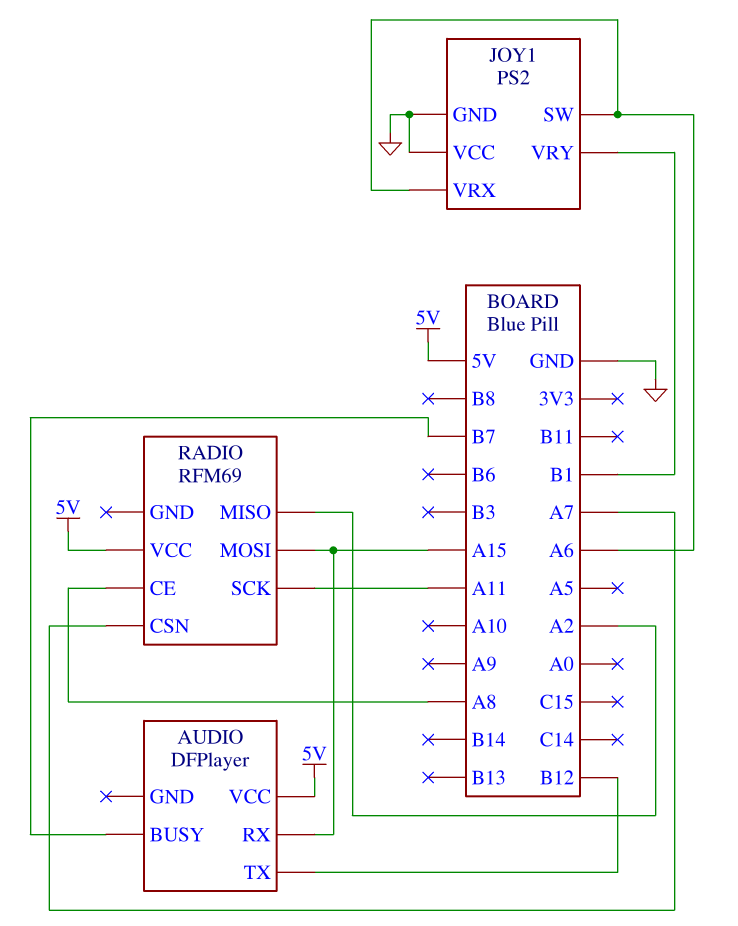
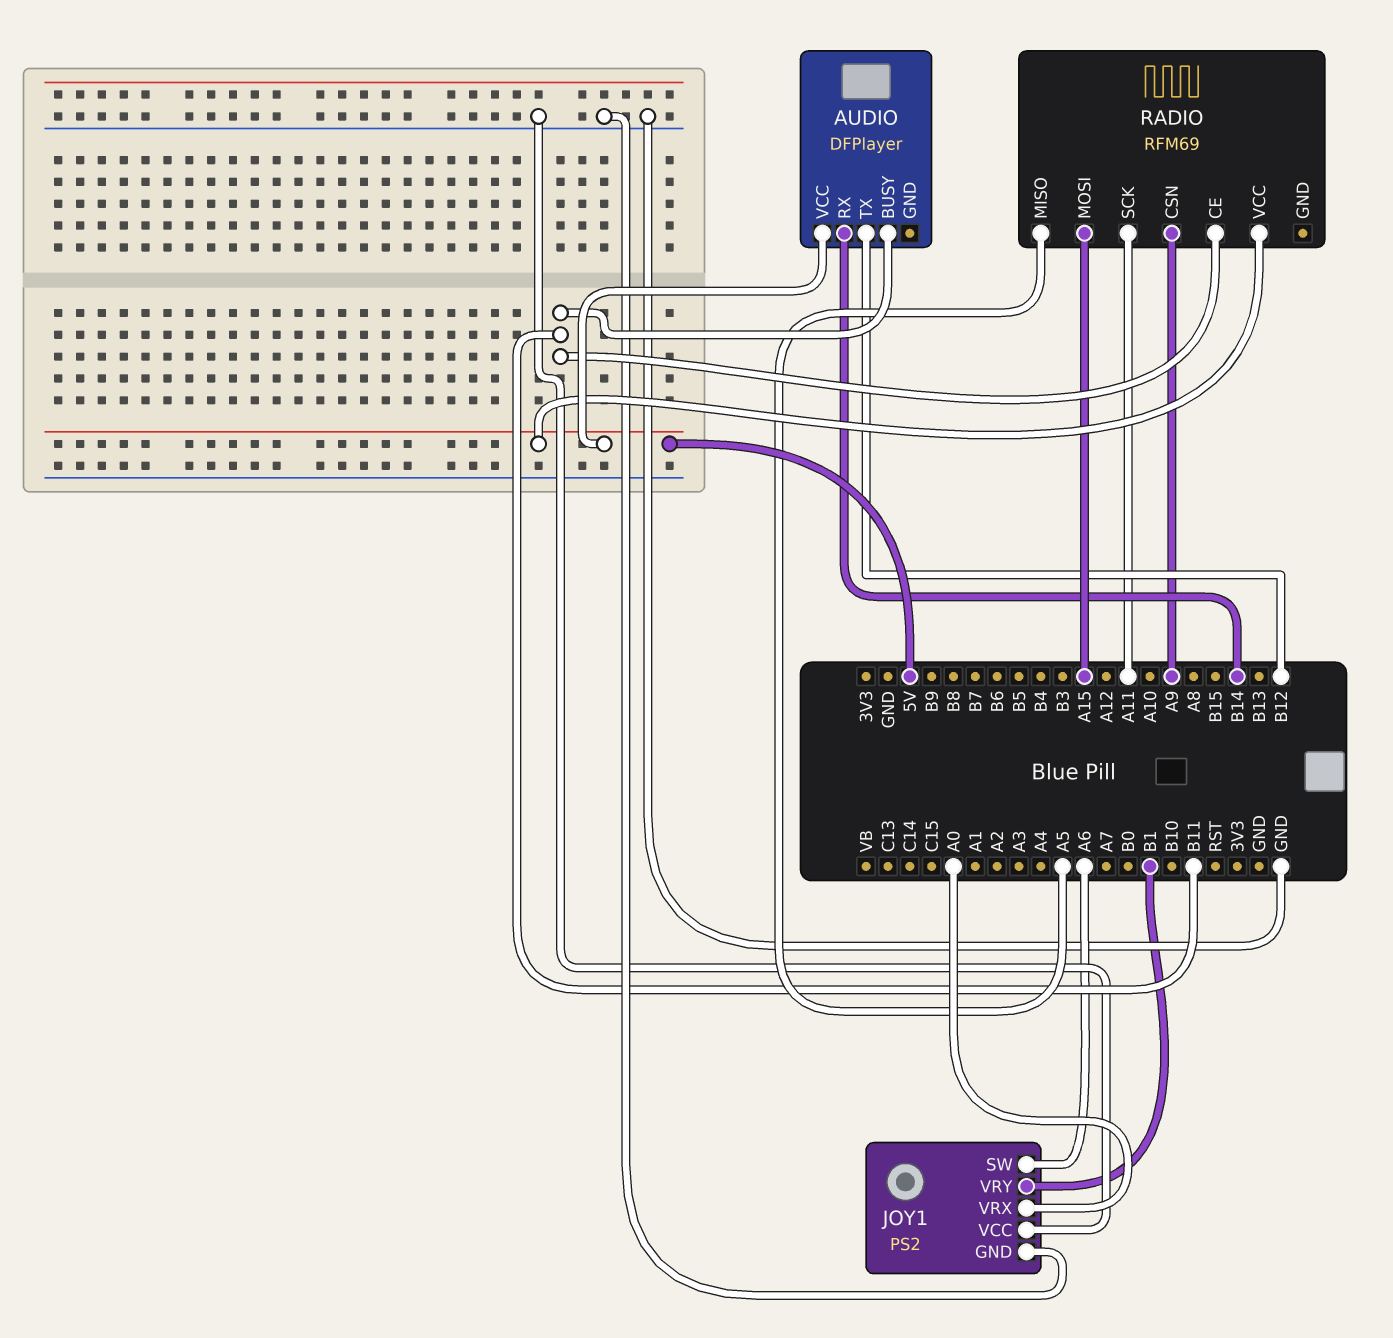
AUDIO pin BUSY: B7 -> B11
AUDIO pin RX: A15 -> B14
JOY1 pin VRX: A6 -> A0
RADIO pin CE: A8 -> B11
RADIO pin CSN: A7 -> A9
RADIO pin MISO: A2 -> A5

